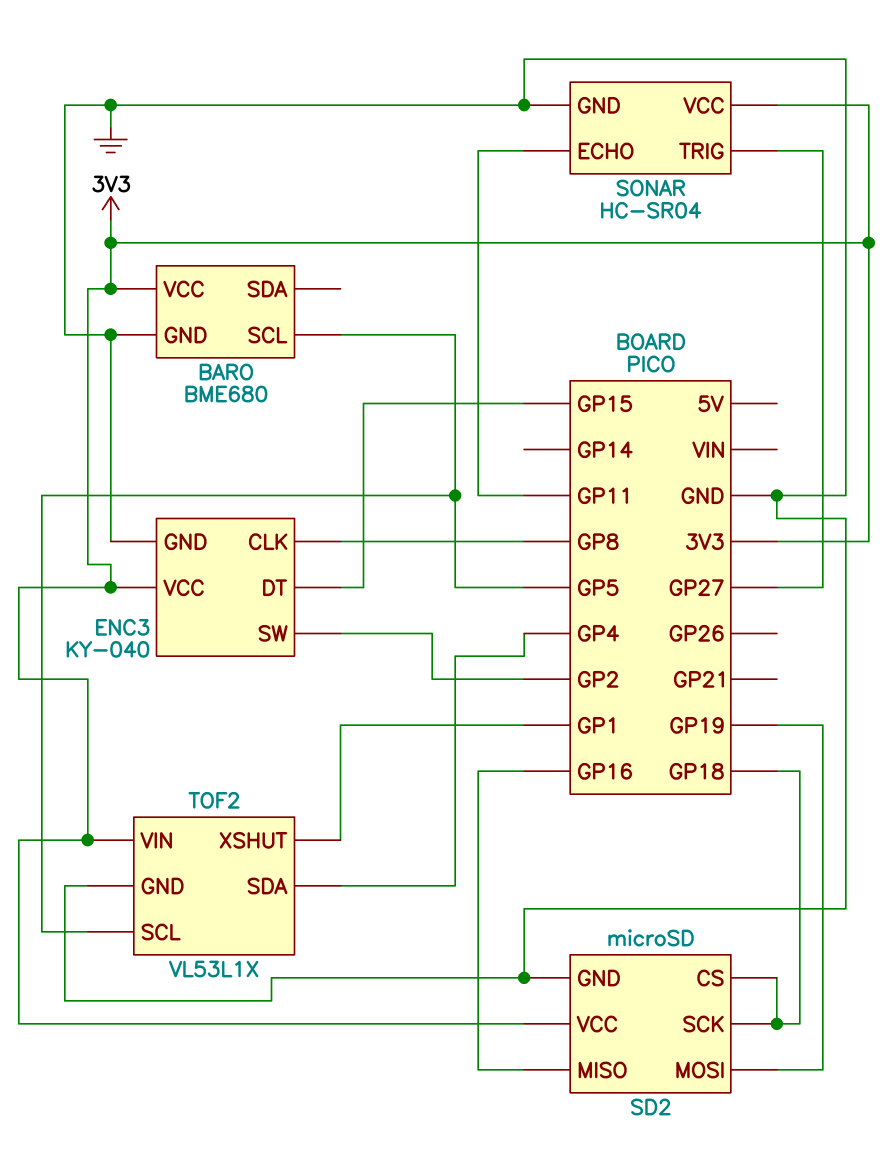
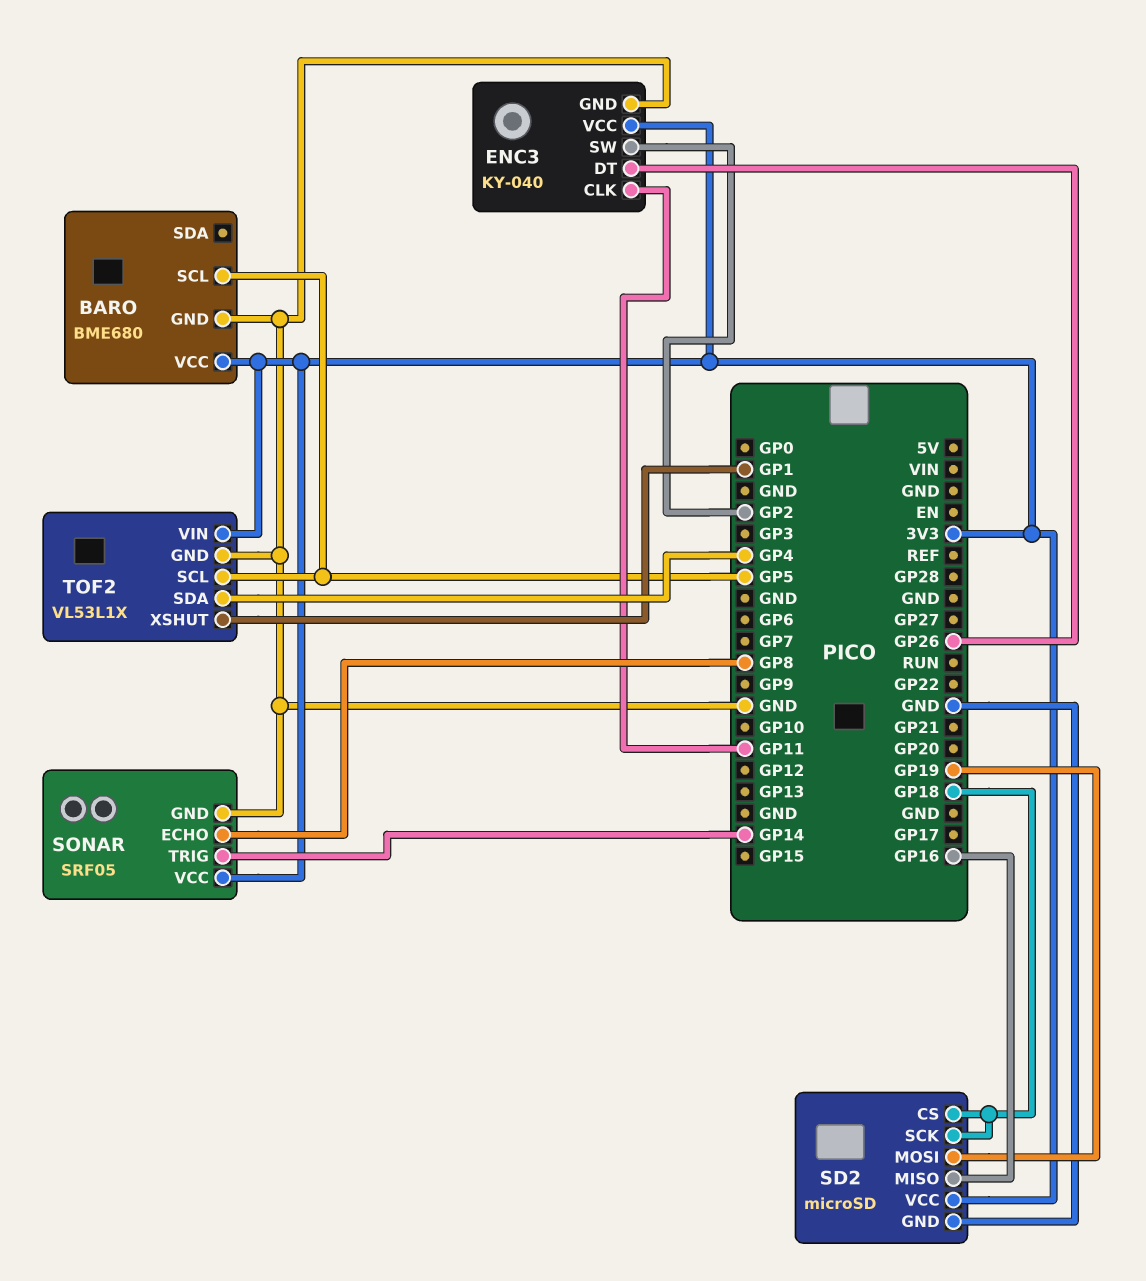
ENC3 pin CLK: GP8 -> GP11
ENC3 pin DT: GP15 -> GP26
SONAR: HC-SR04 -> SRF05
SONAR pin ECHO: GP11 -> GP8
SONAR pin TRIG: GP27 -> GP14

